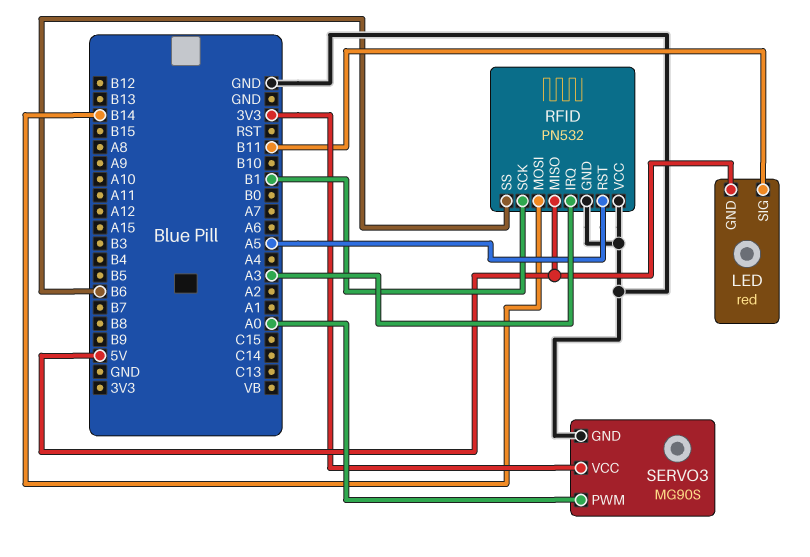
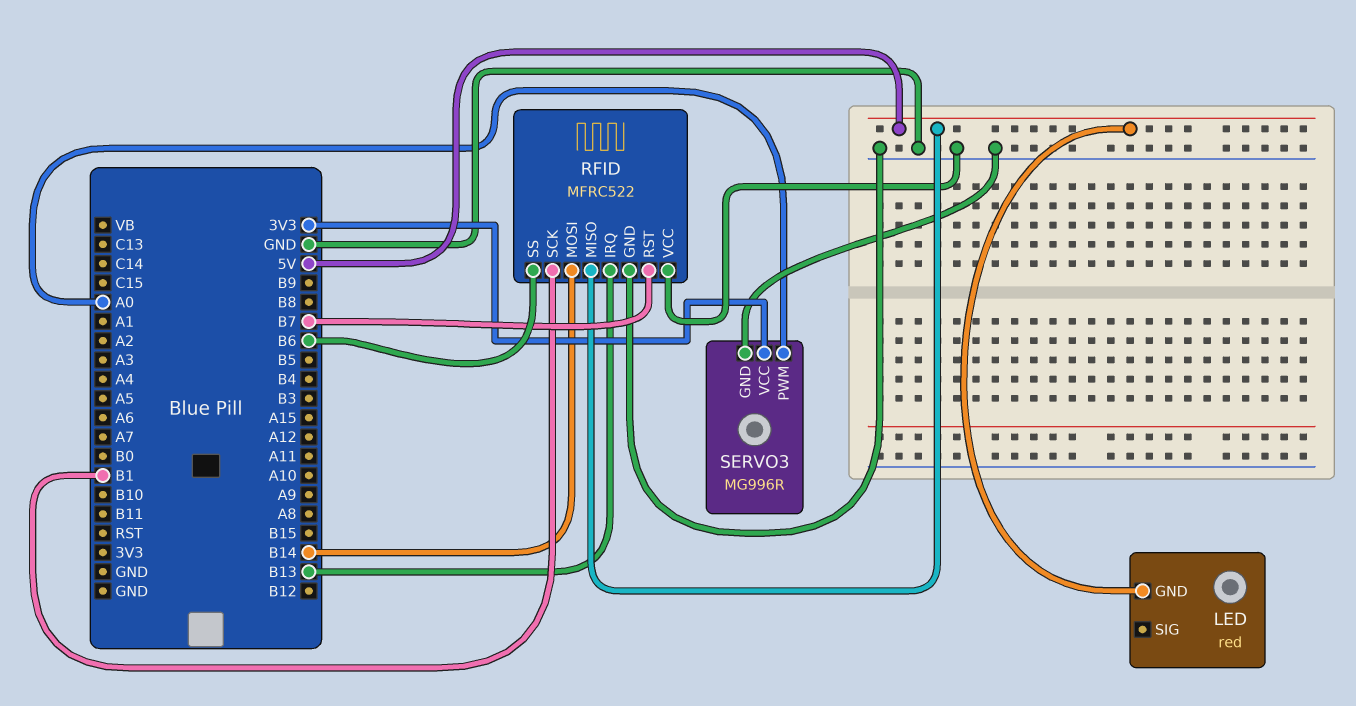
LED pin SIG: B11 -> none
RFID: PN532 -> MFRC522
RFID pin IRQ: A3 -> B13
RFID pin RST: A5 -> B7
SERVO3: MG90S -> MG996R

